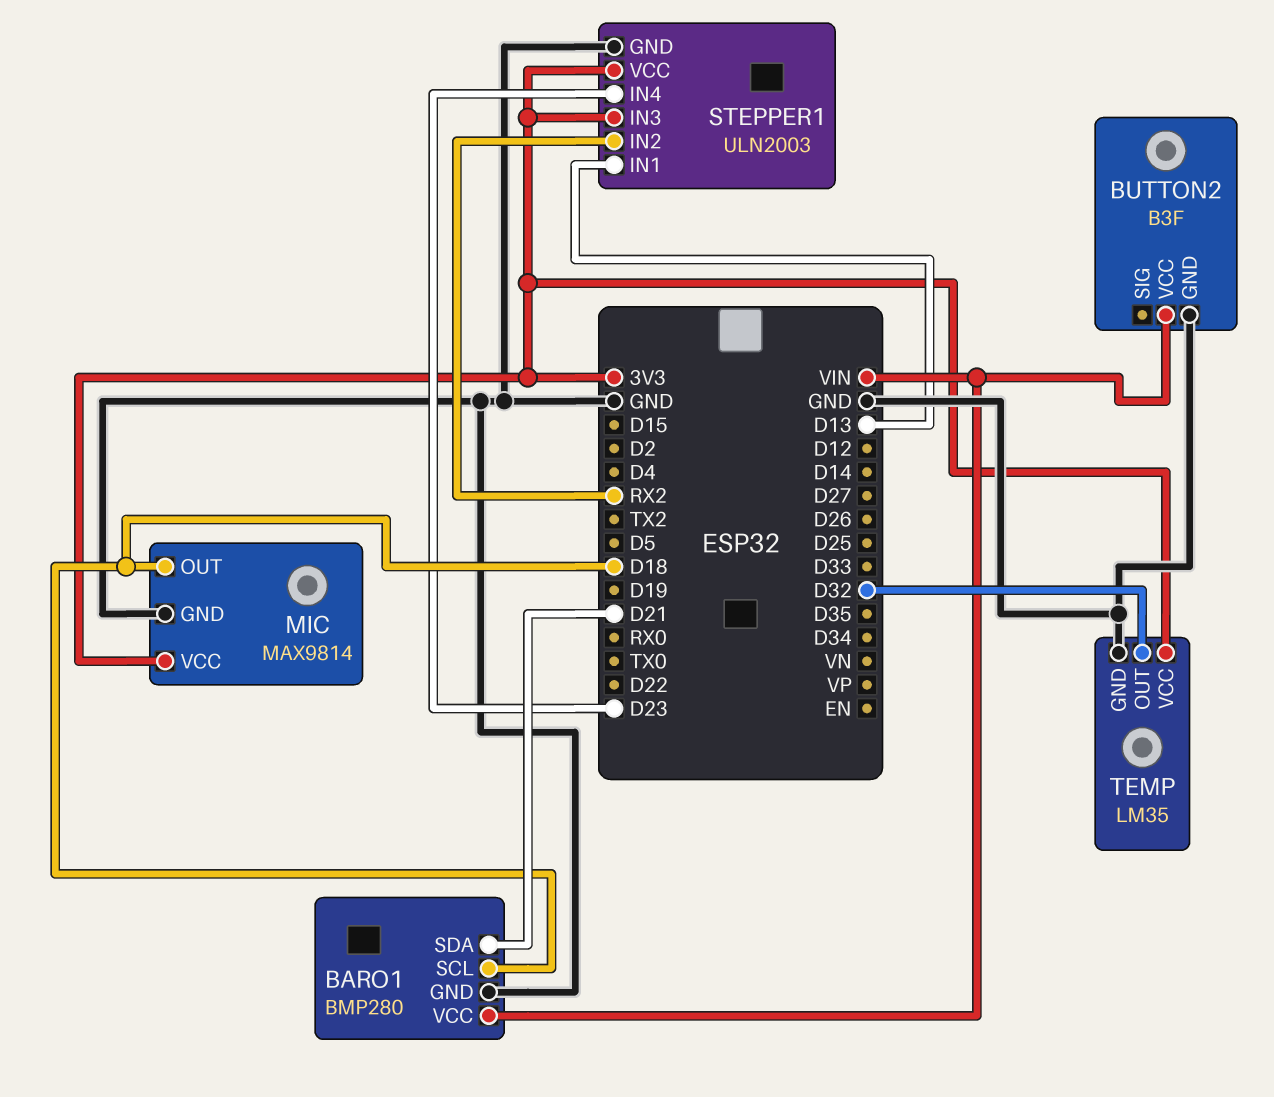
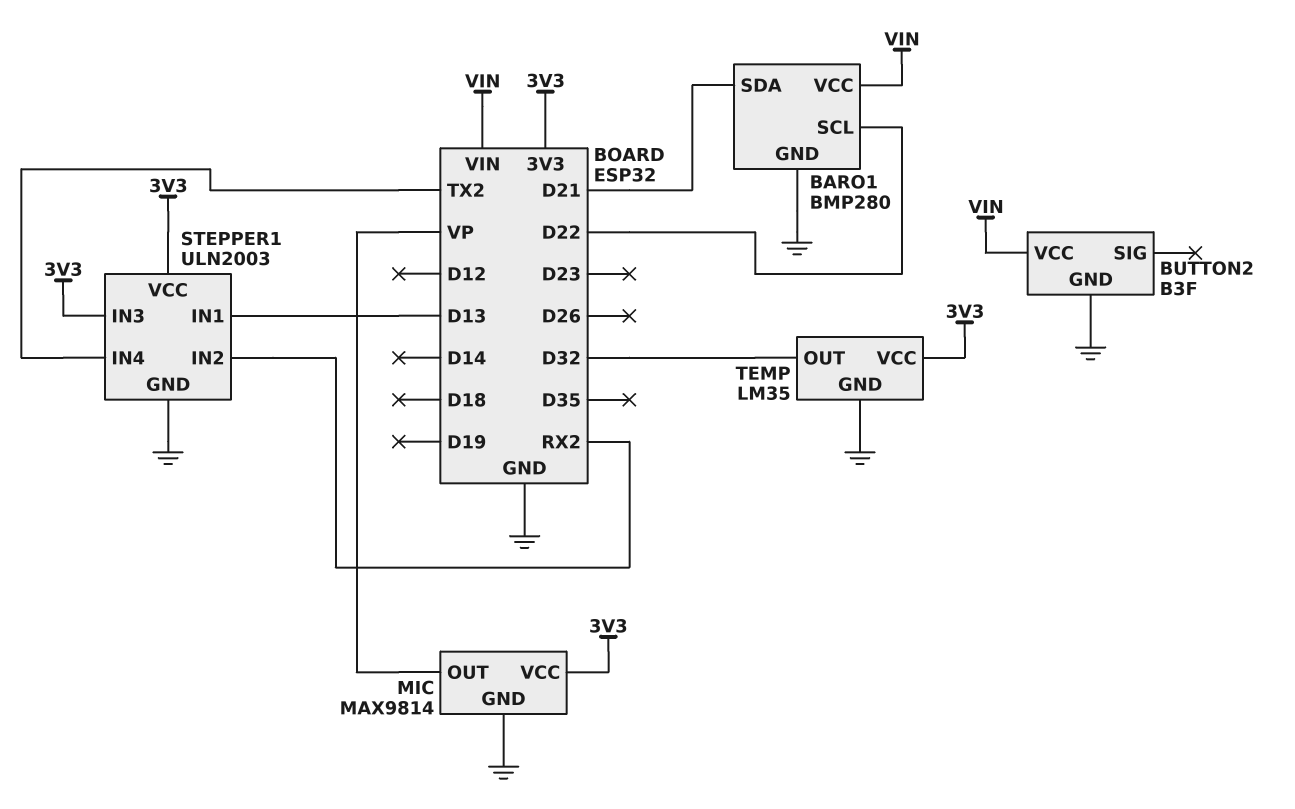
BARO1 pin SCL: D18 -> D22
MIC pin OUT: D18 -> VP
STEPPER1 pin IN4: D23 -> TX2

